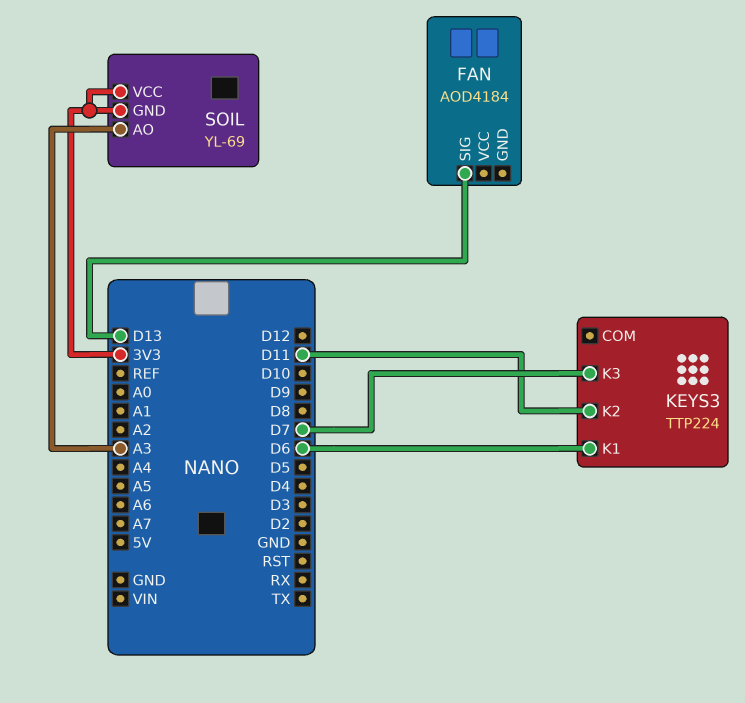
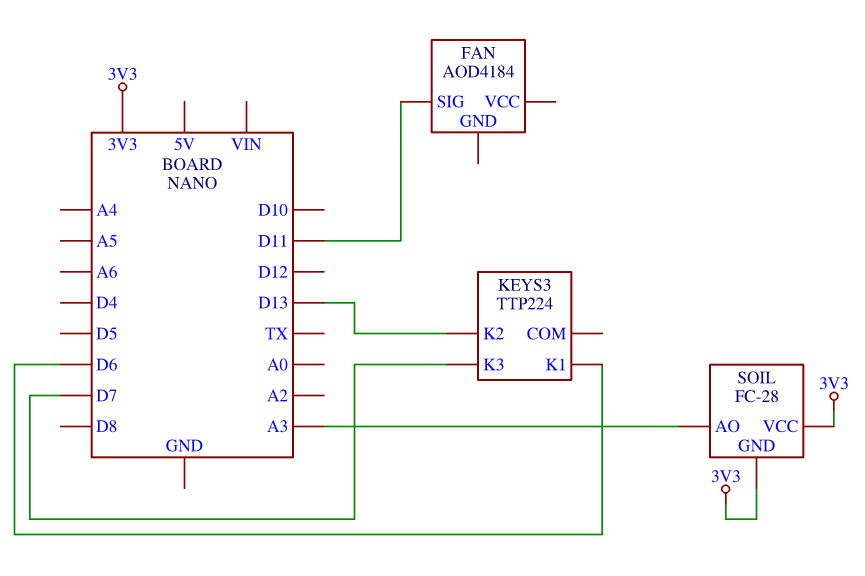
FAN pin SIG: D13 -> D11
KEYS3 pin K2: D11 -> D13
SOIL: YL-69 -> FC-28

